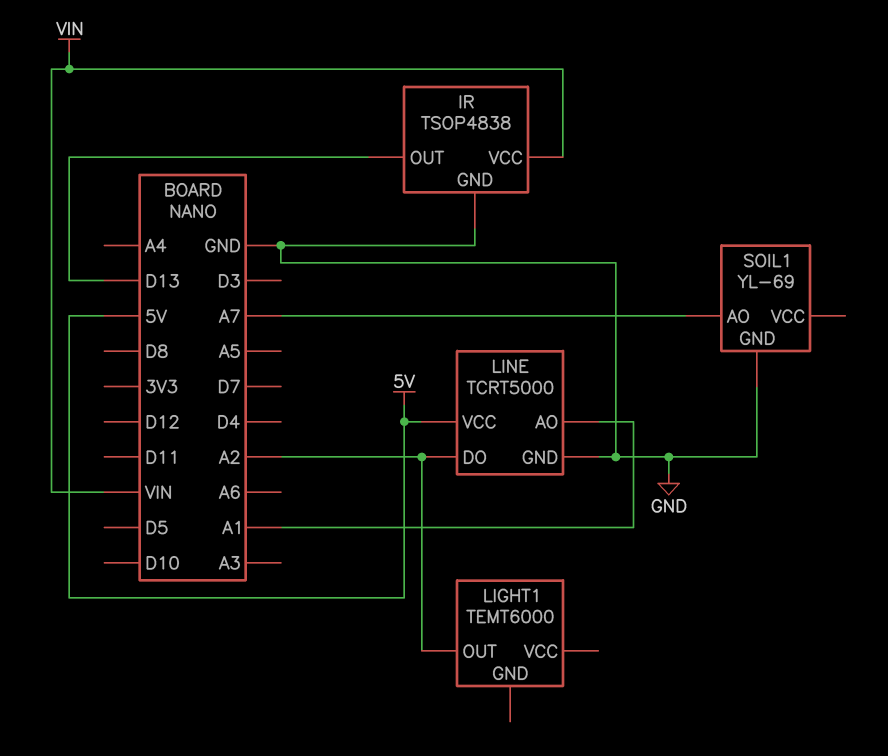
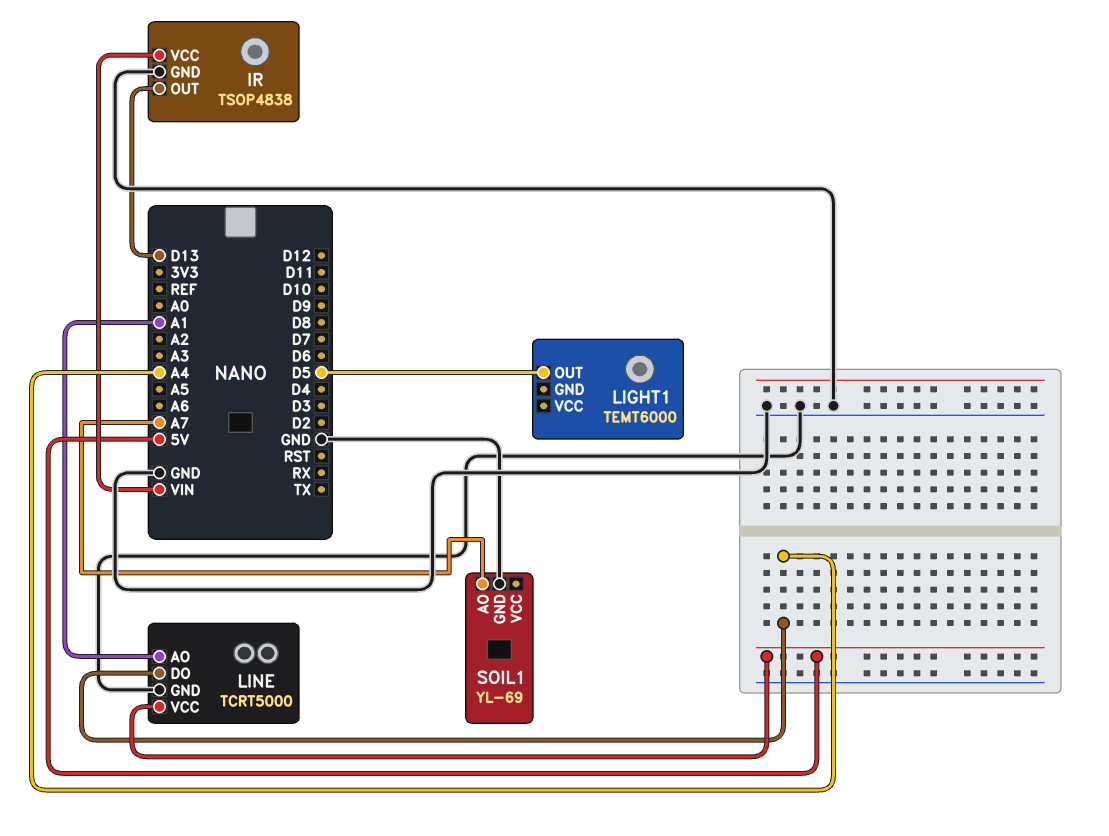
LIGHT1 pin OUT: A2 -> D5
LINE pin DO: A2 -> A4

